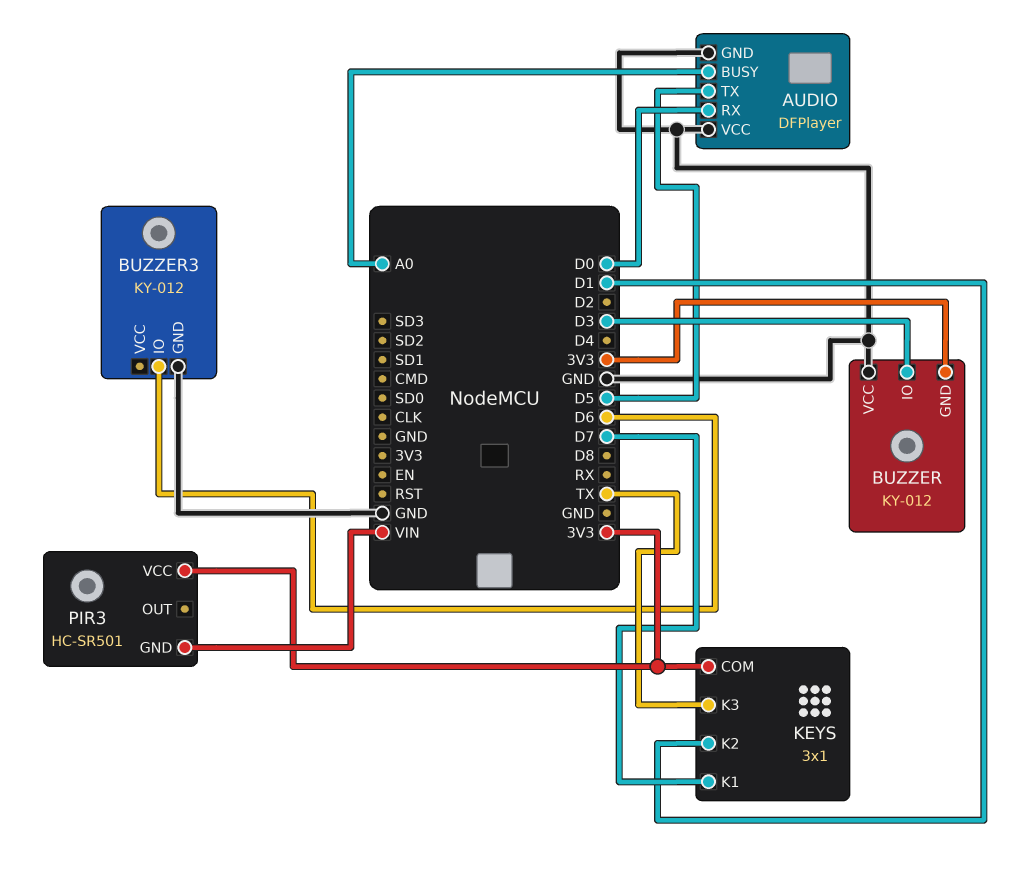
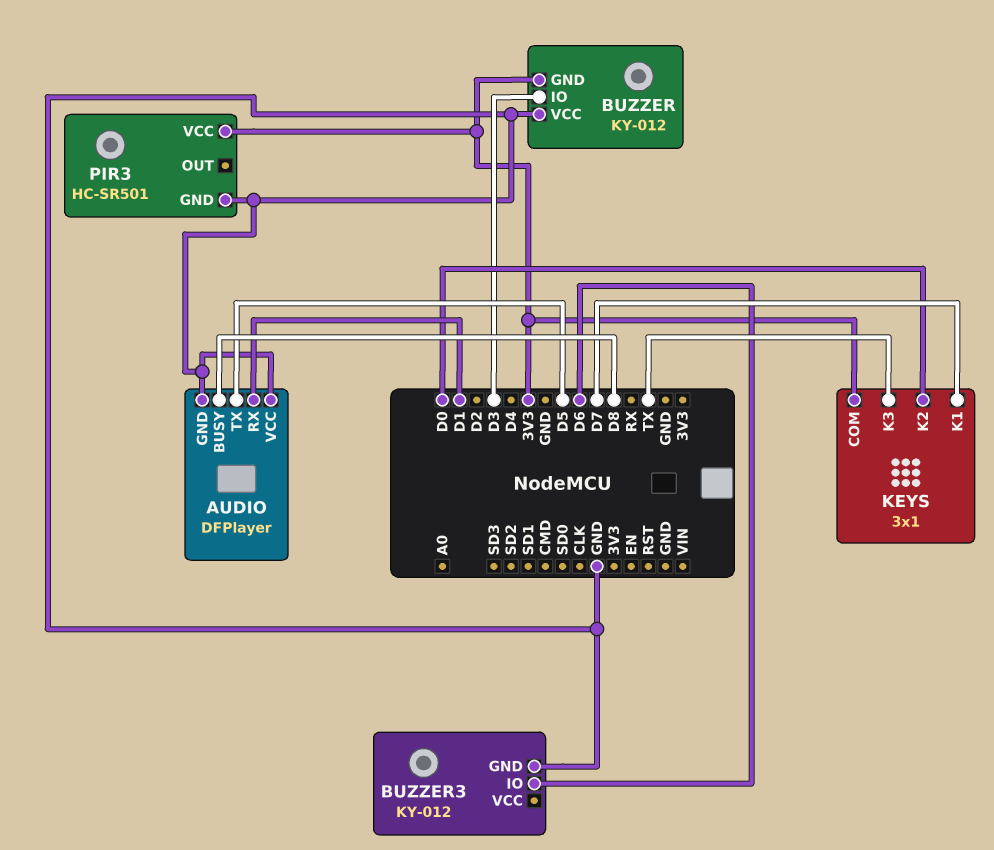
AUDIO pin BUSY: A0 -> D8
AUDIO pin RX: D0 -> D1
KEYS pin K2: D1 -> D0
PIR3 pin GND: VIN -> GND

